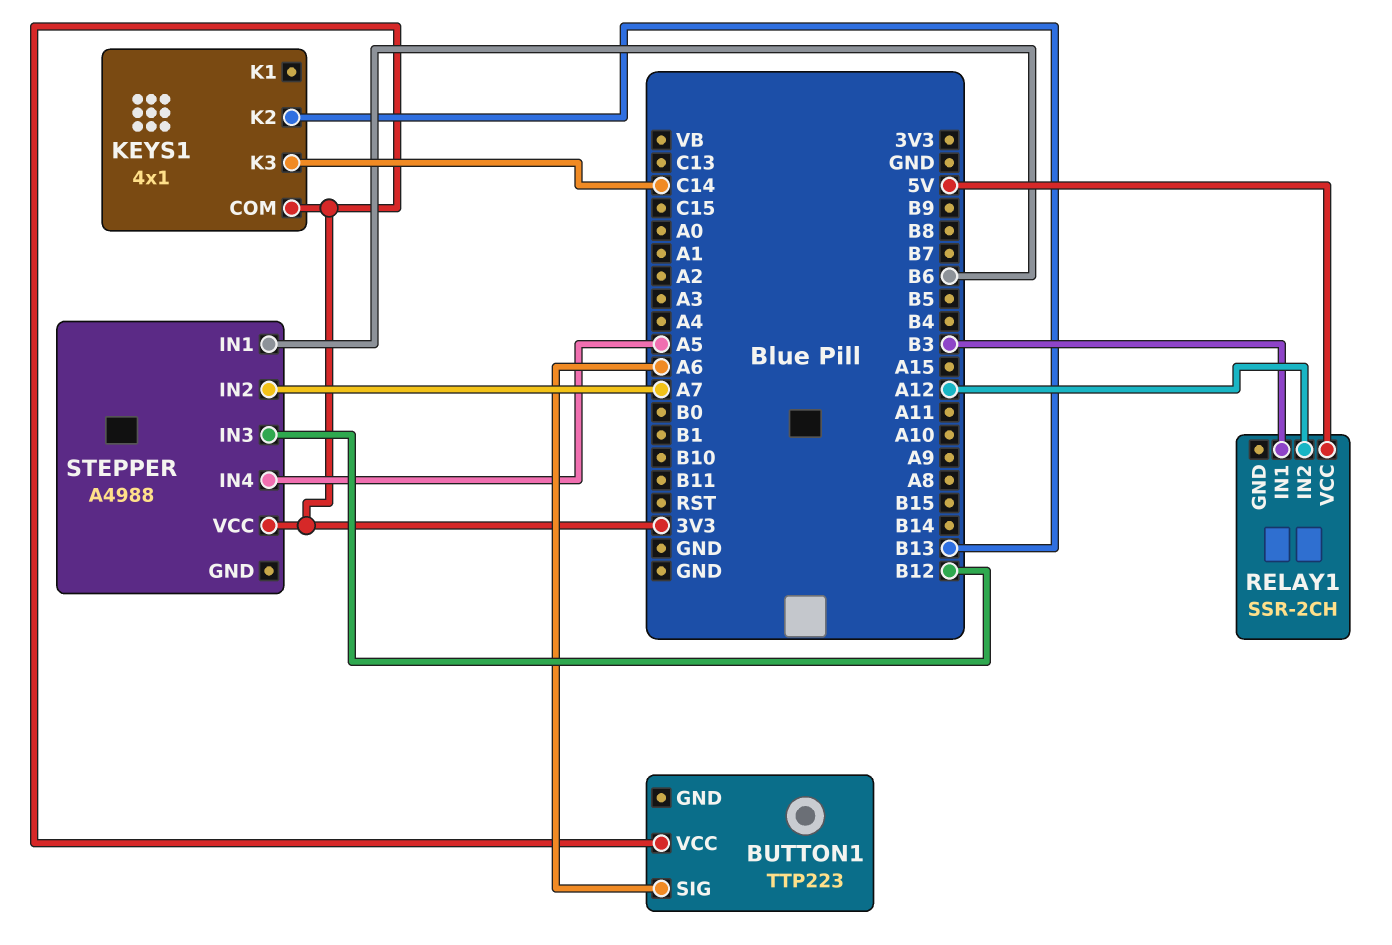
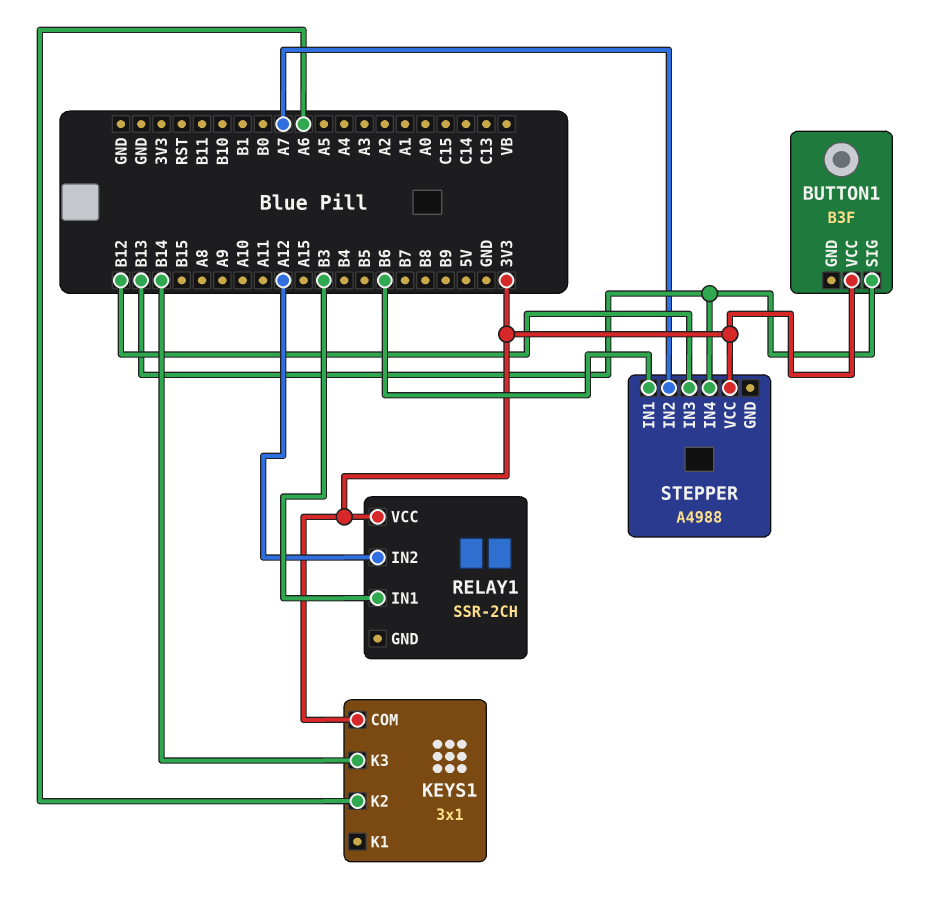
BUTTON1: TTP223 -> B3F
BUTTON1 pin SIG: A6 -> B13
KEYS1: 4x1 -> 3x1
KEYS1 pin K2: B13 -> A6
KEYS1 pin K3: C14 -> B14
RELAY1 pin VCC: 5V -> 3V3
STEPPER pin IN4: A5 -> B13

